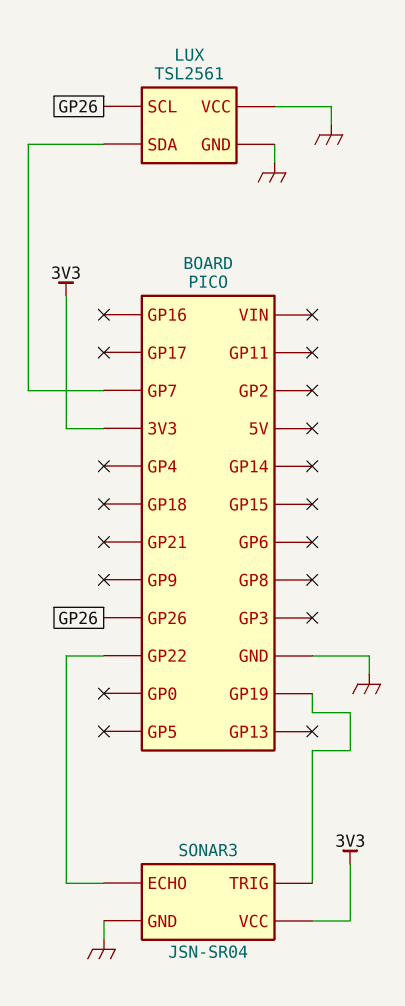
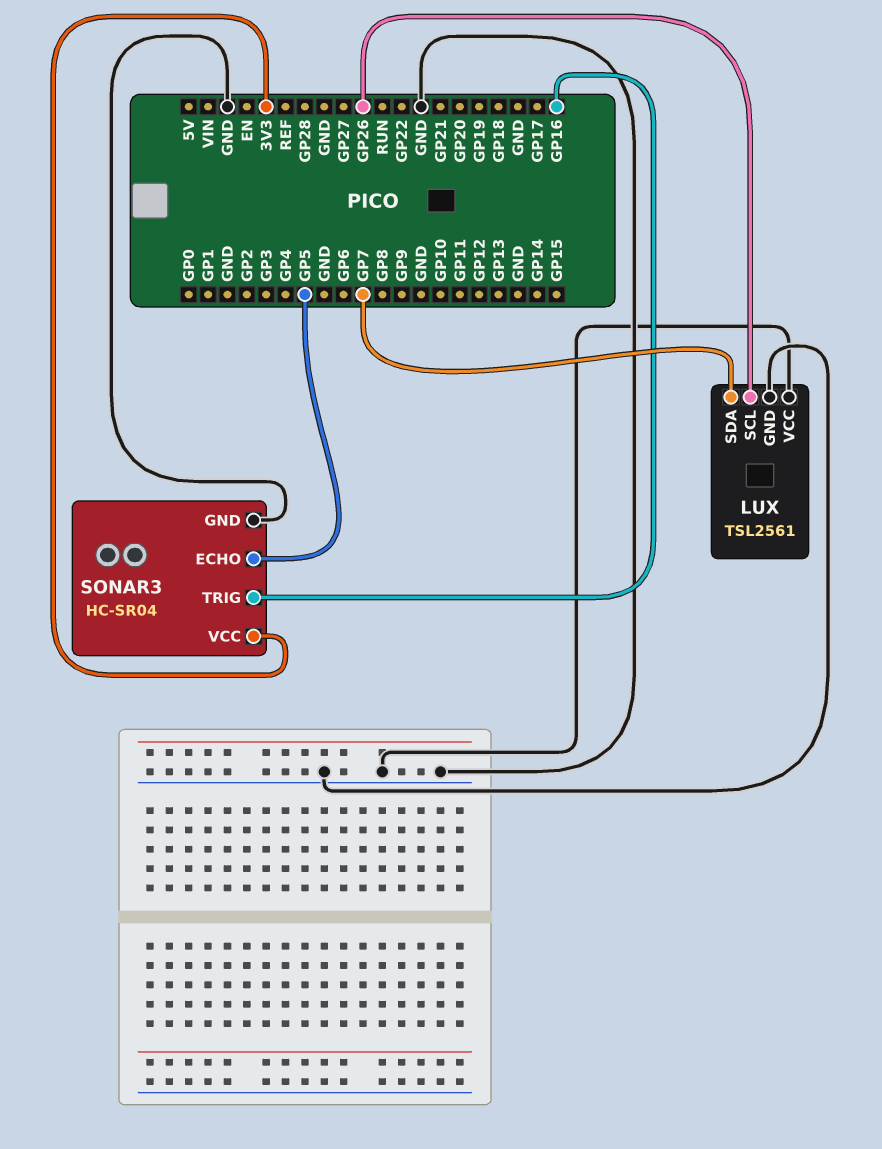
SONAR3: JSN-SR04 -> HC-SR04
SONAR3 pin ECHO: GP22 -> GP5
SONAR3 pin TRIG: GP19 -> GP16

